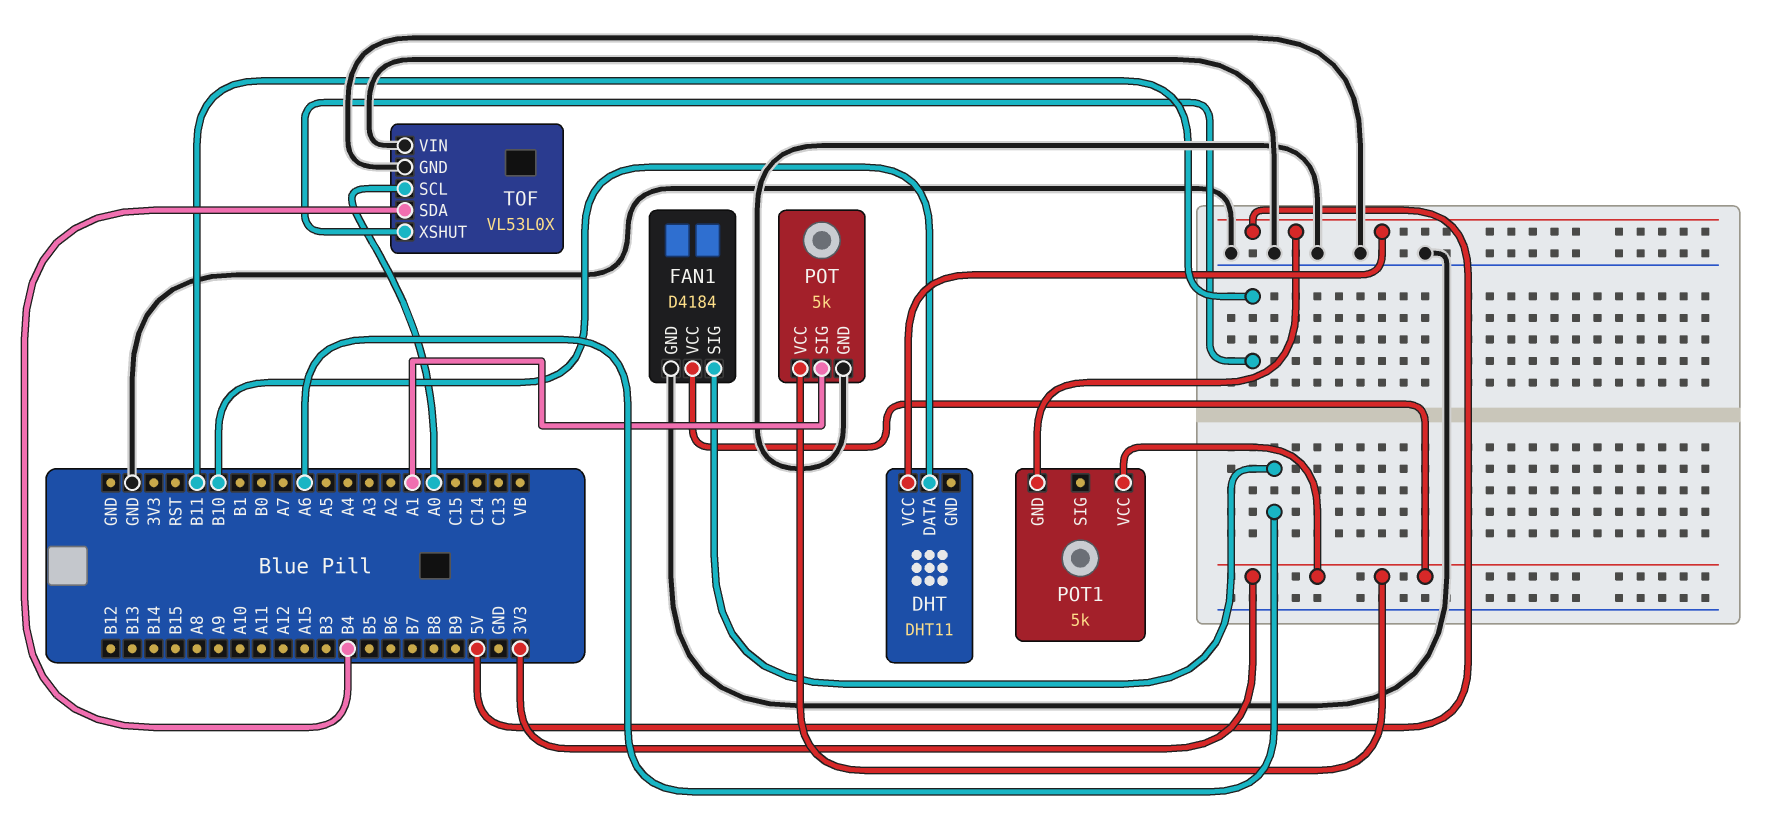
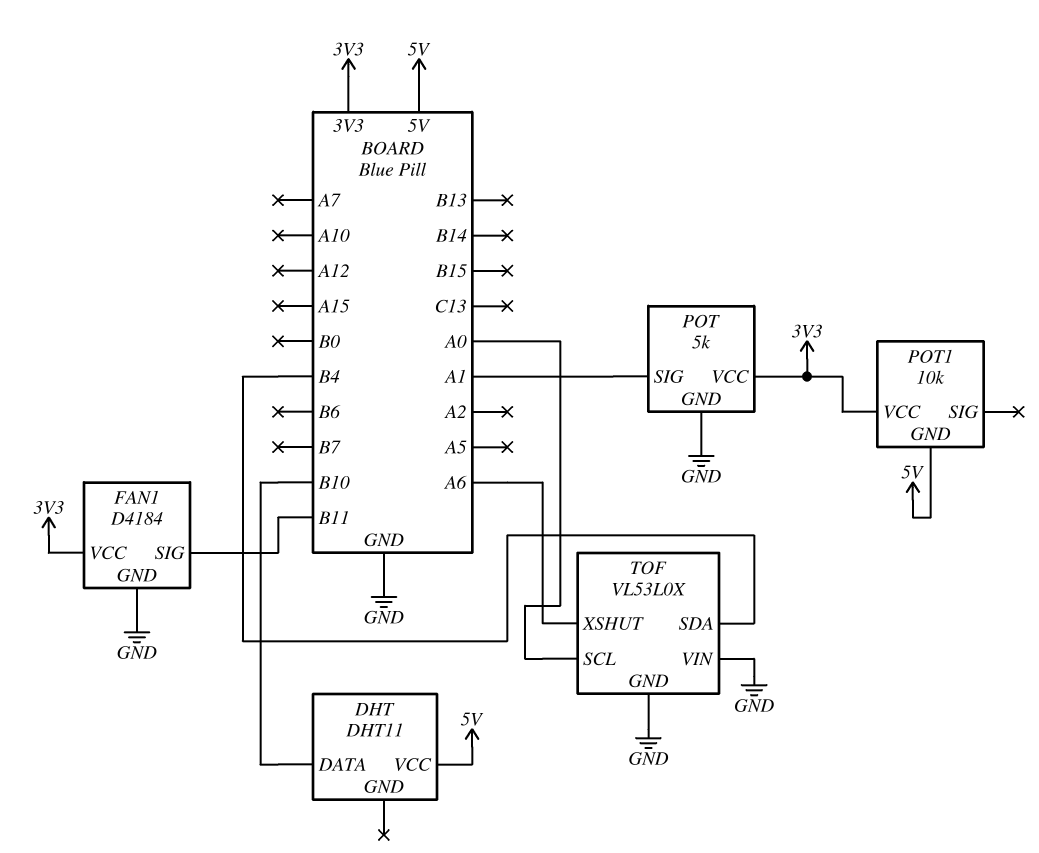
FAN1 pin SIG: A6 -> B11
POT1: 5k -> 10k
TOF pin XSHUT: B11 -> A6

